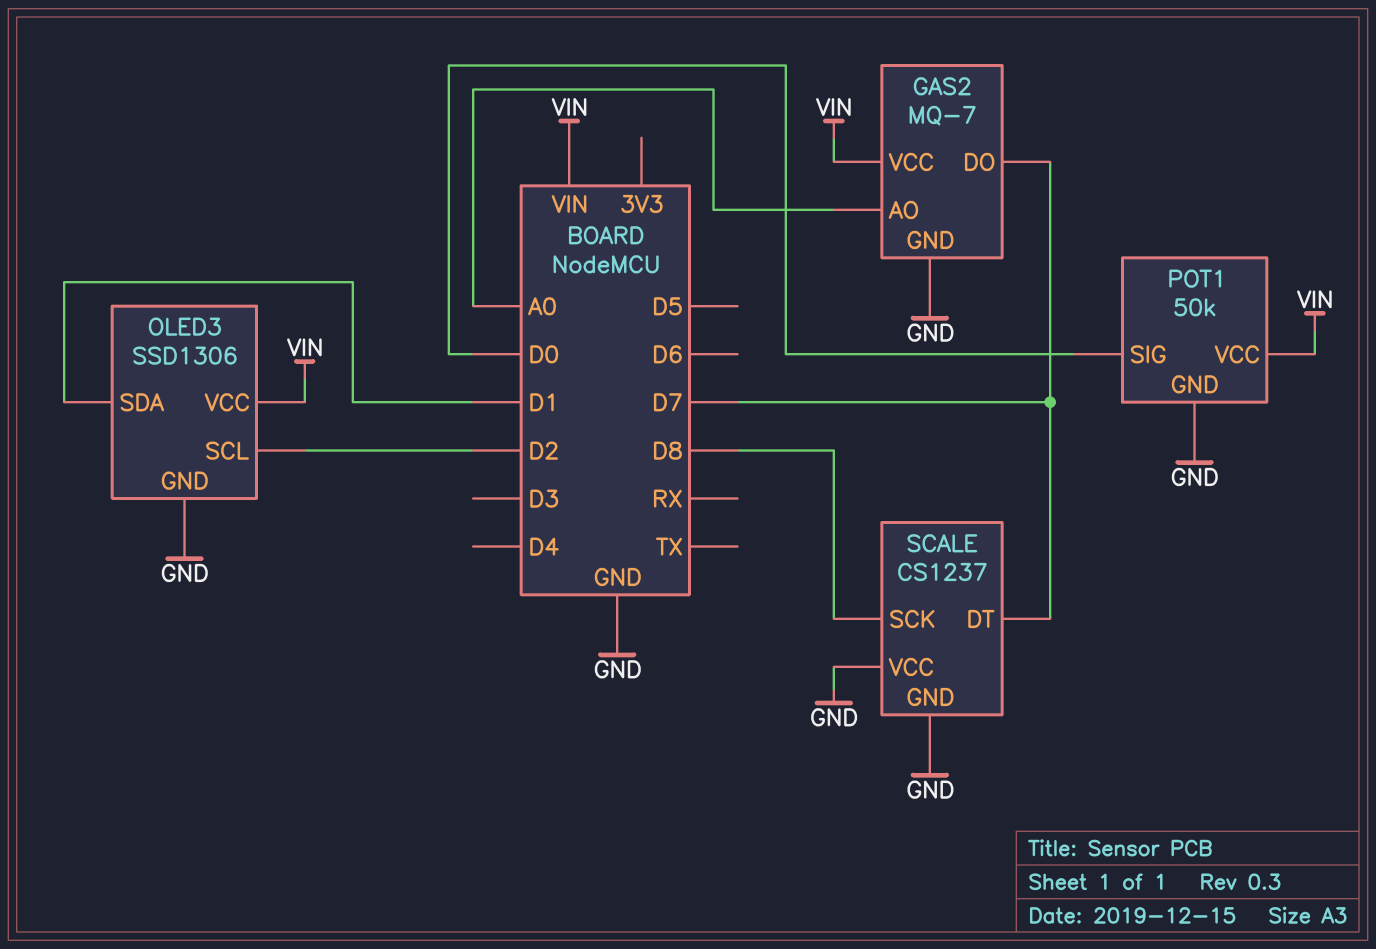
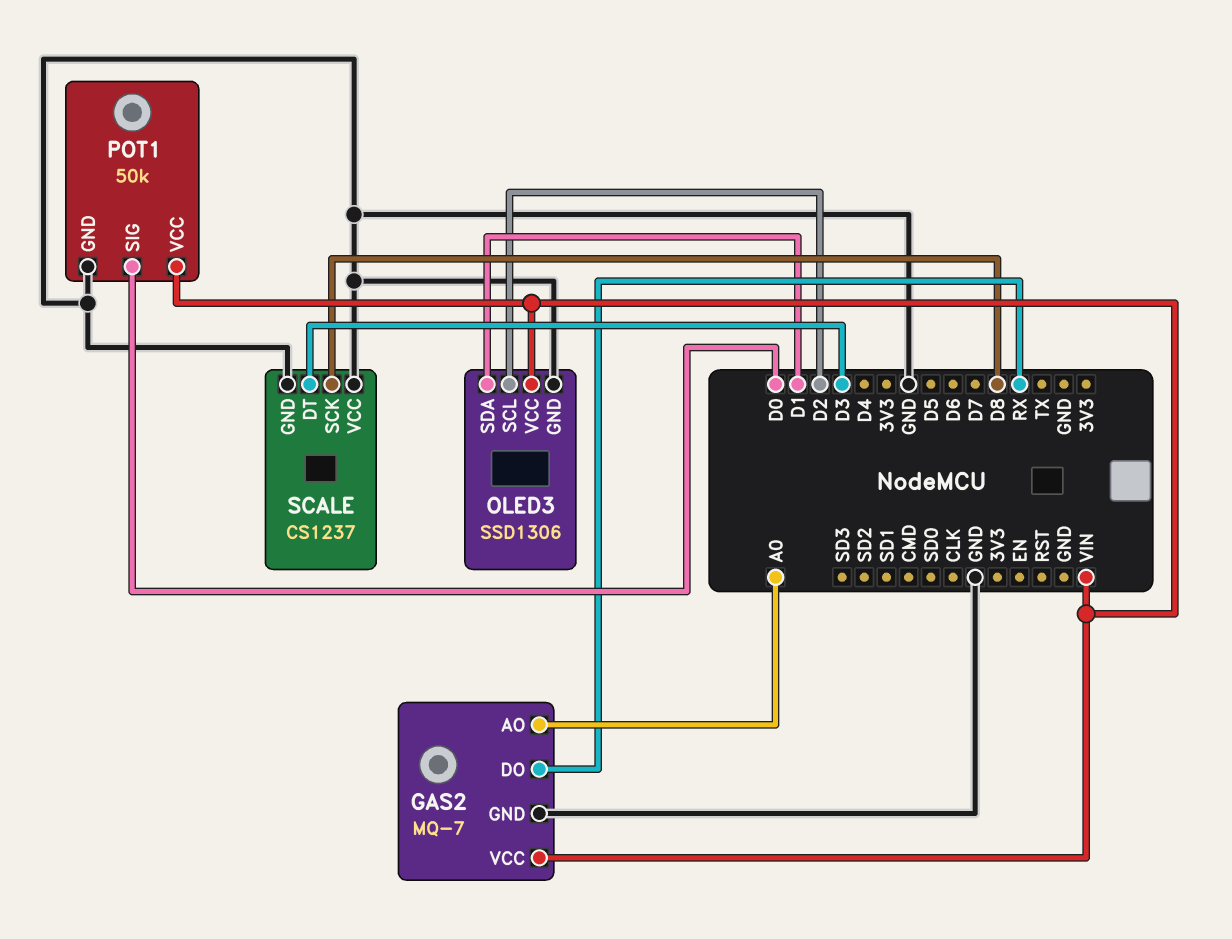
GAS2 pin DO: D7 -> RX
SCALE pin DT: D7 -> D3

